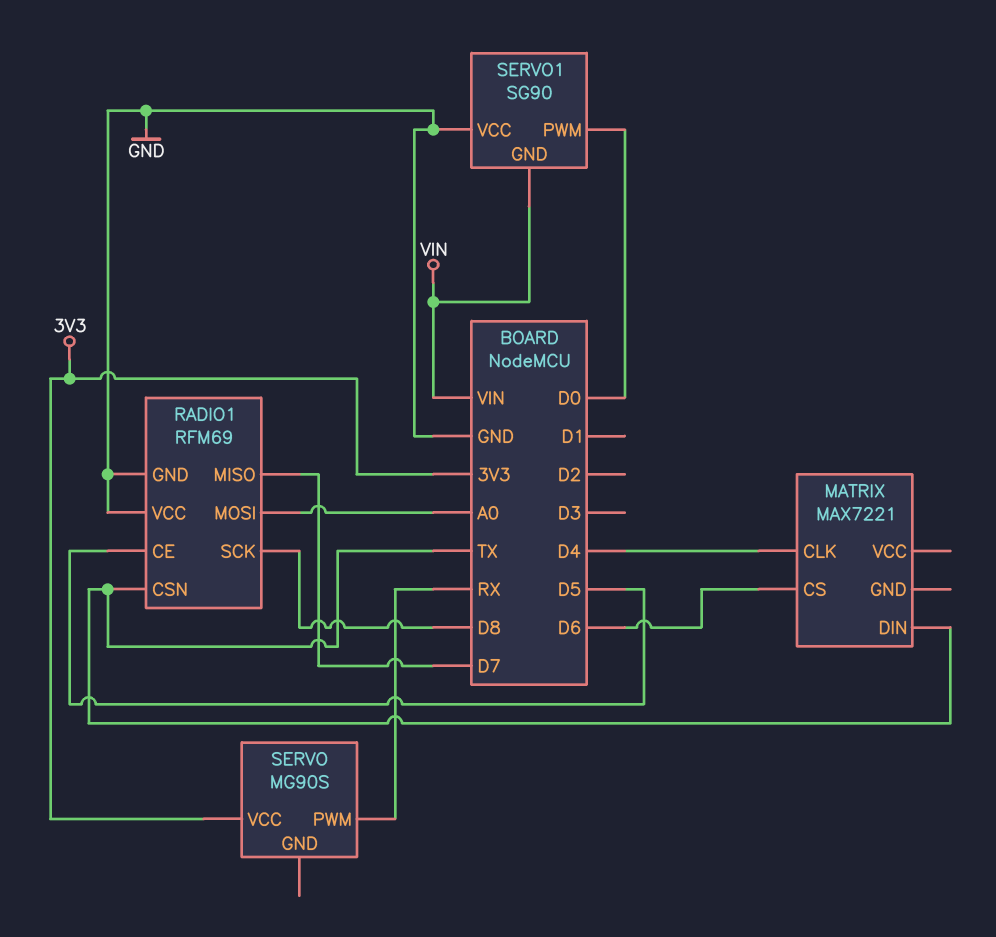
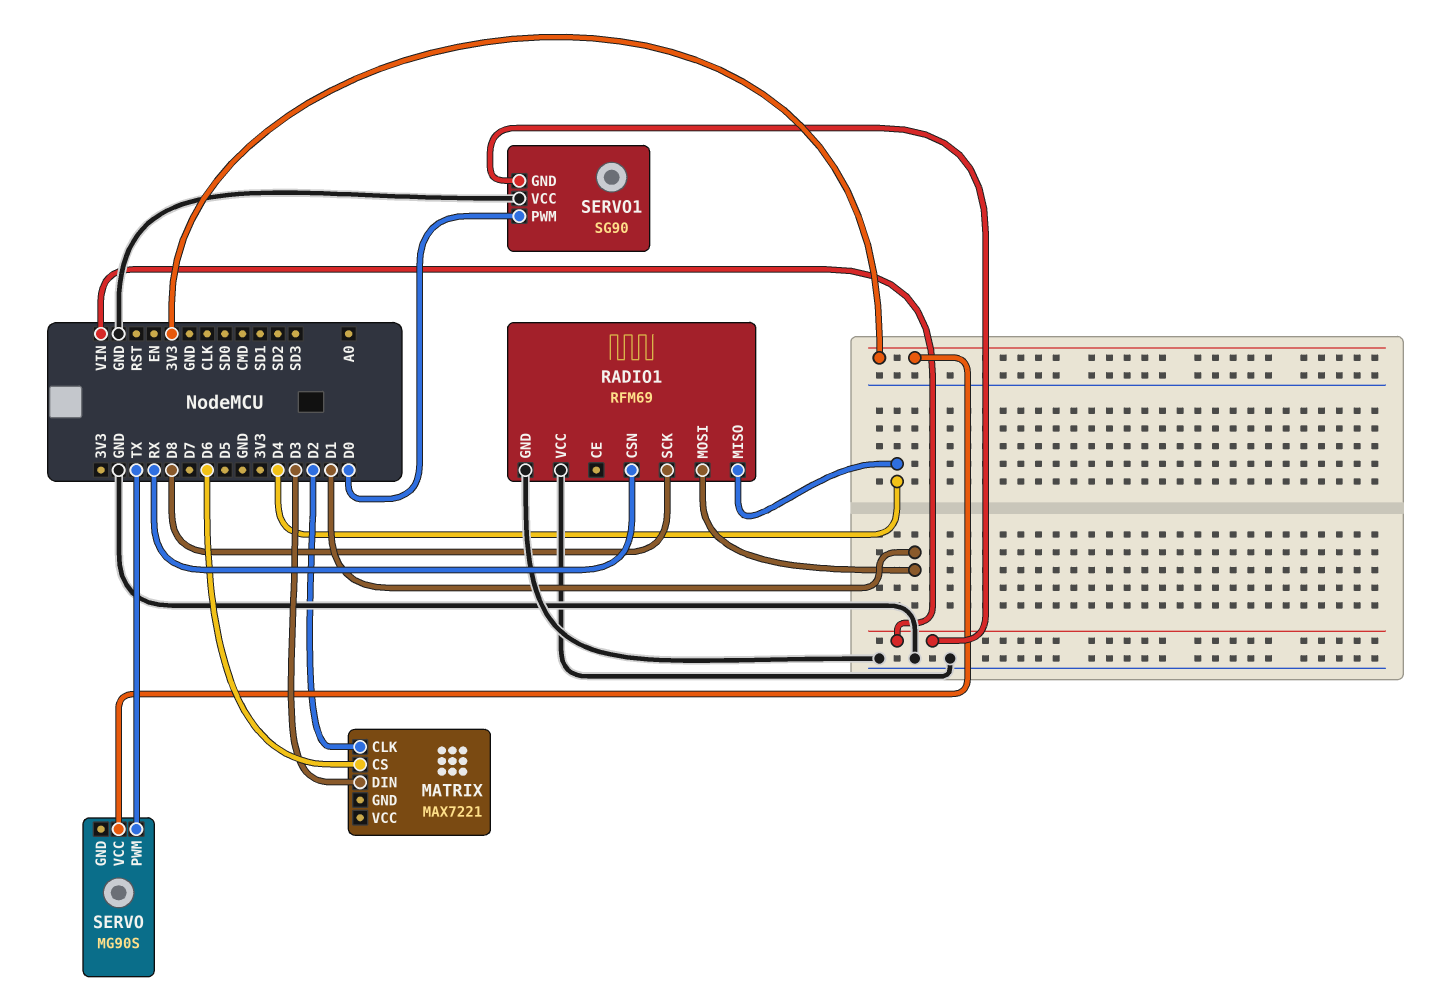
MATRIX pin CLK: D4 -> D2
MATRIX pin DIN: TX -> D3
RADIO1 pin CE: D5 -> none
RADIO1 pin CSN: TX -> RX
RADIO1 pin MISO: D7 -> D4
RADIO1 pin MOSI: A0 -> D1
SERVO pin PWM: RX -> TX

